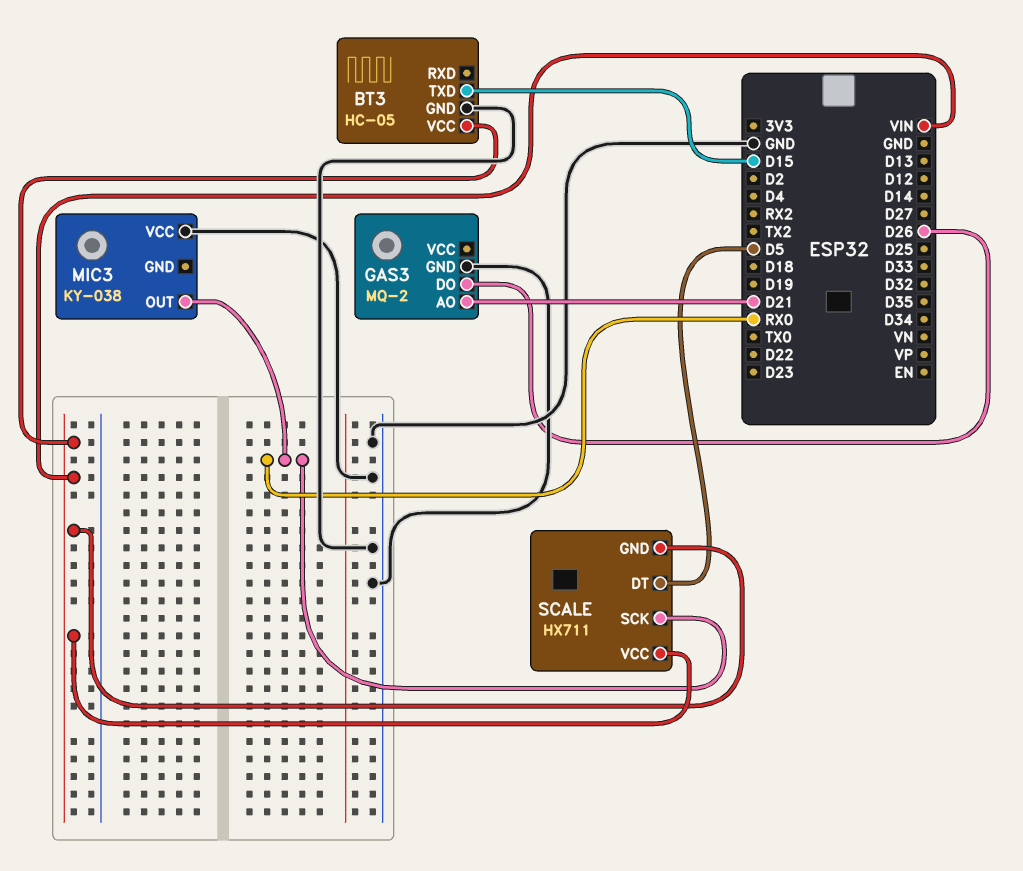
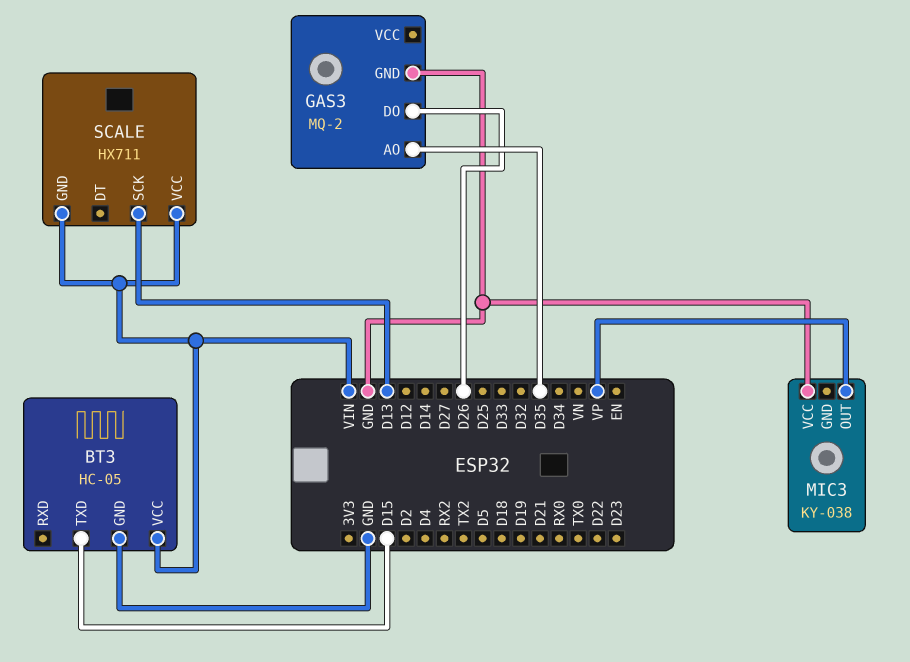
GAS3 pin AO: D21 -> D35
MIC3 pin OUT: RX0 -> VP
SCALE pin DT: D5 -> none
SCALE pin SCK: RX0 -> D13

